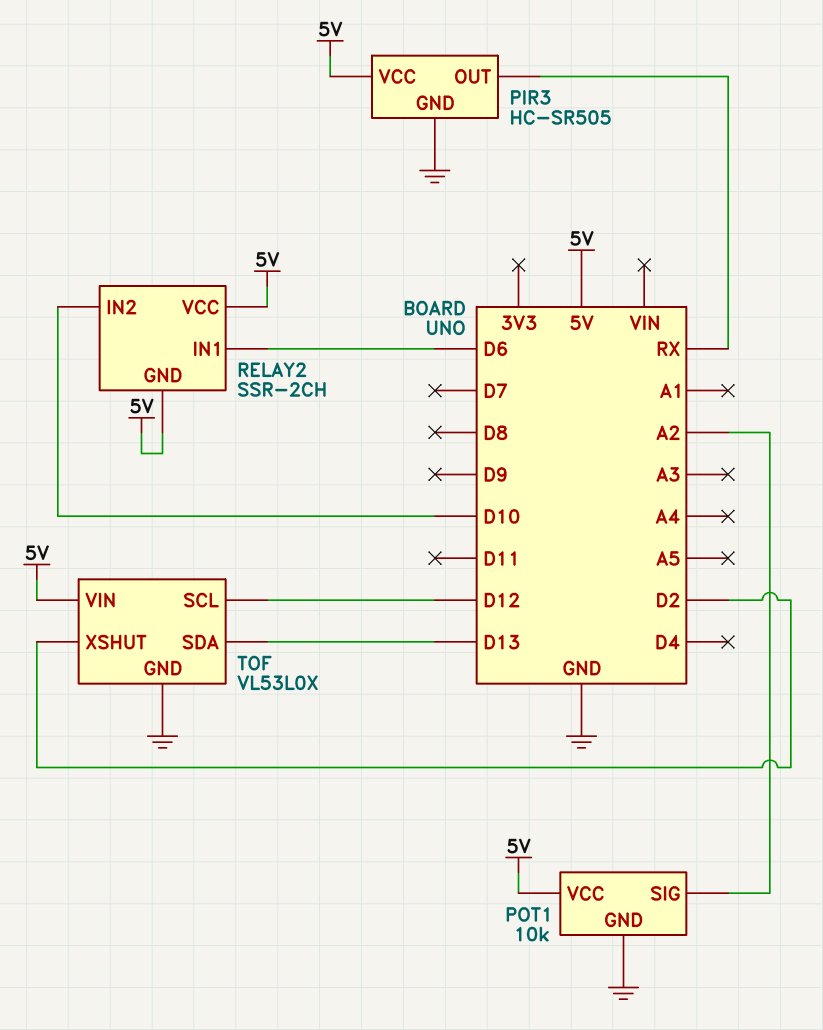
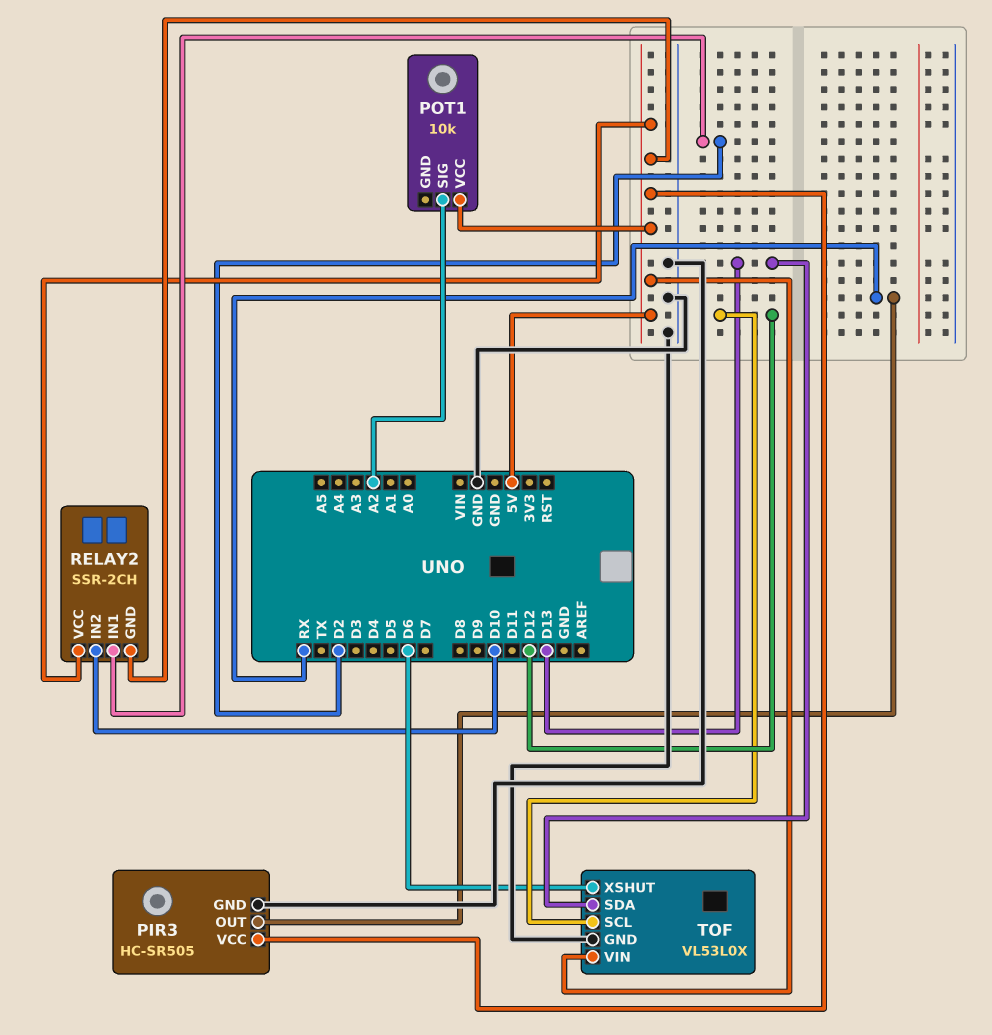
POT1 pin GND: GND -> none
RELAY2 pin IN1: D6 -> D2
TOF pin XSHUT: D2 -> D6

